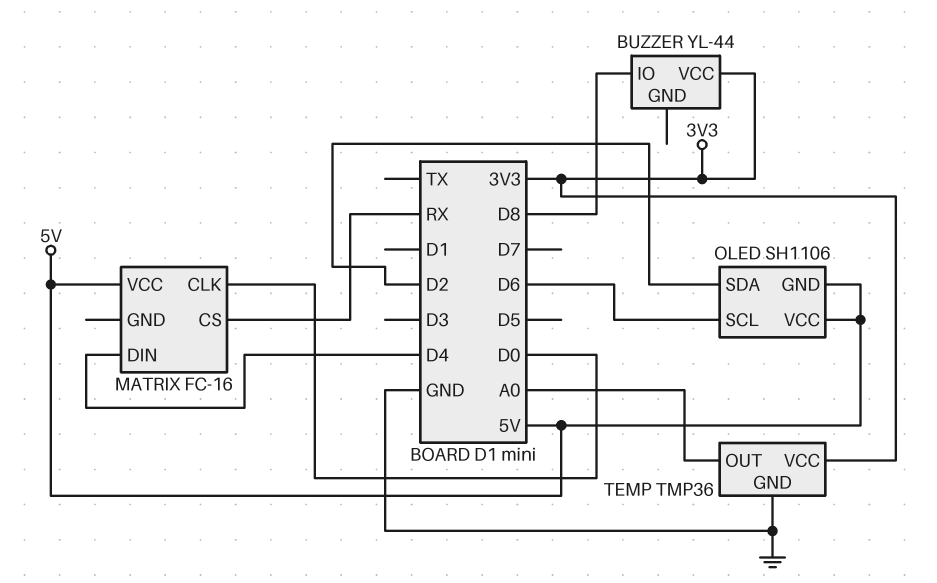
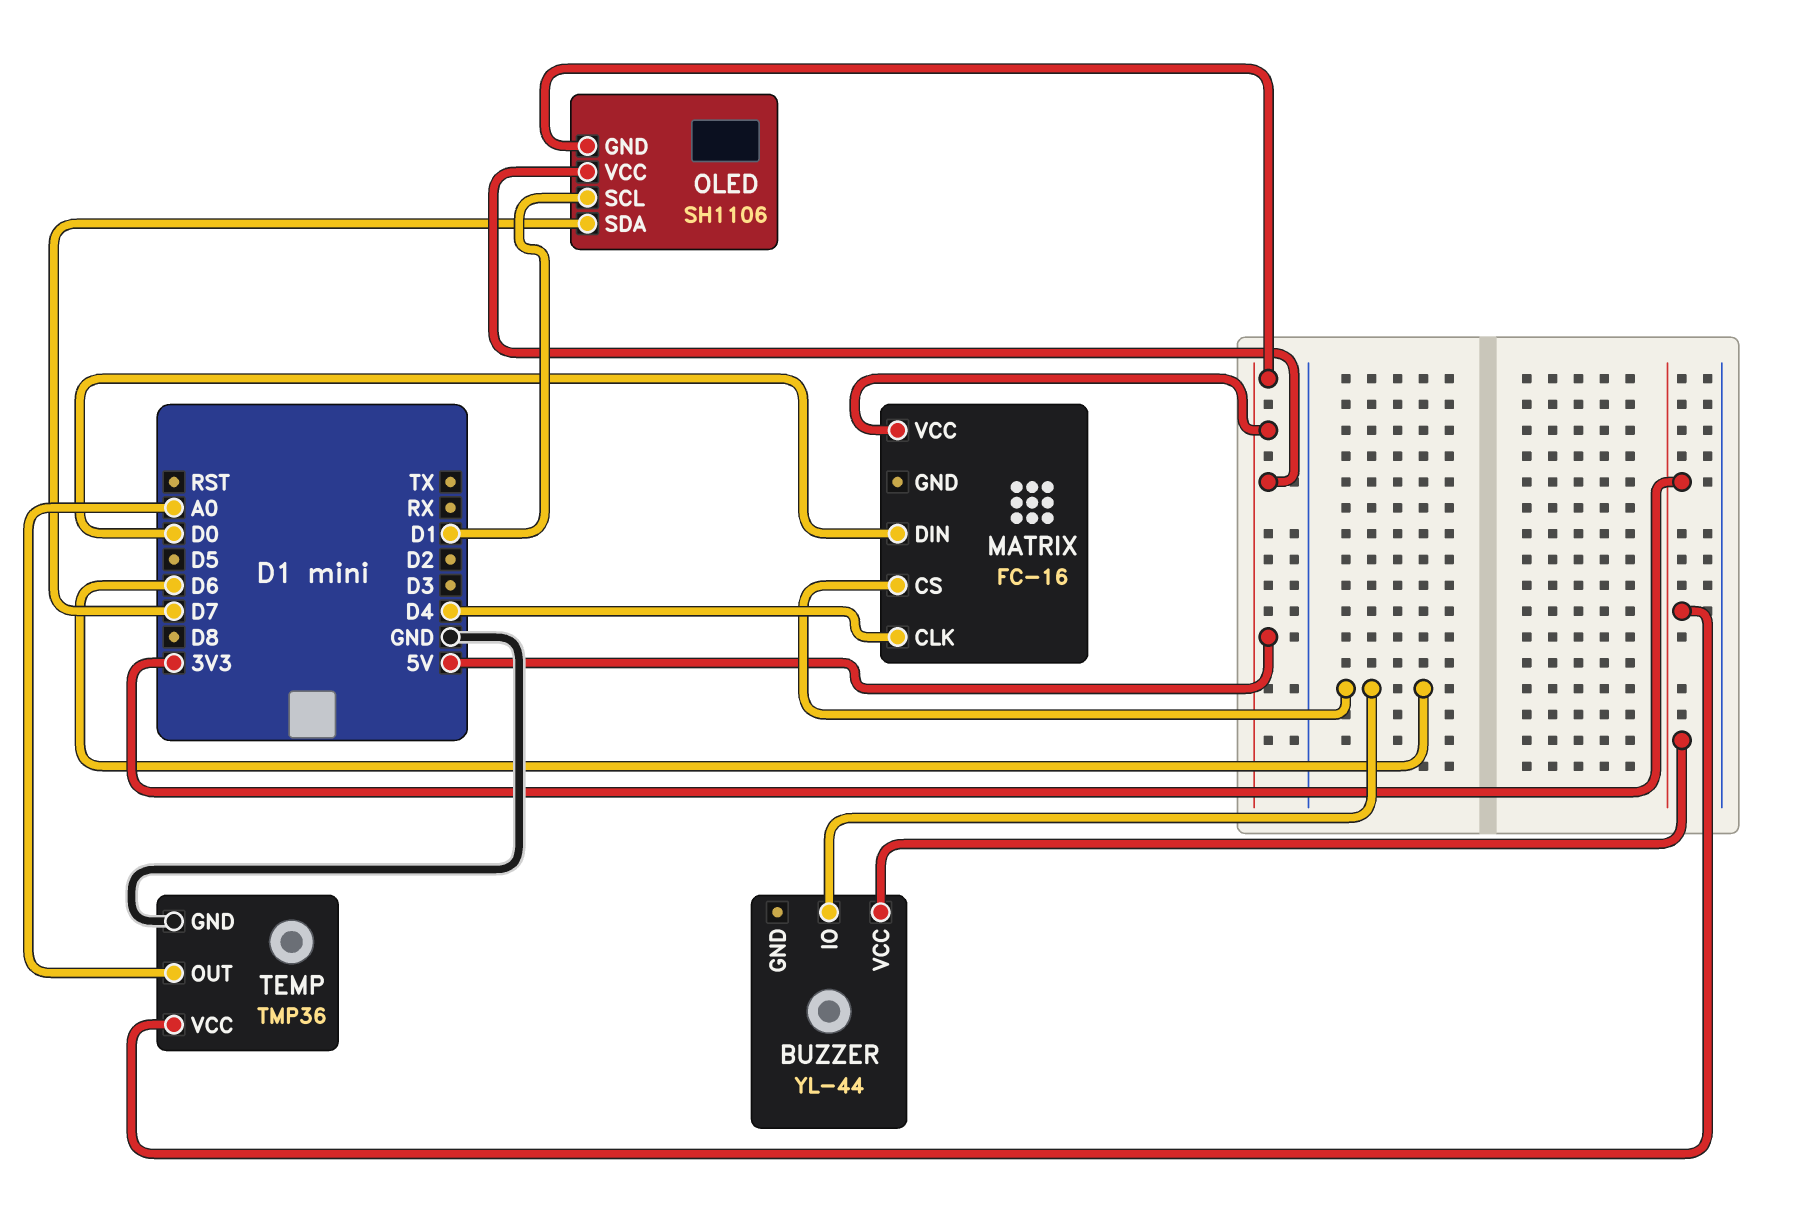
BUZZER pin IO: D8 -> D6
MATRIX pin CLK: D0 -> D4
MATRIX pin CS: RX -> D6
MATRIX pin DIN: D4 -> D0
OLED pin SCL: D6 -> D1
OLED pin SDA: D2 -> D7

